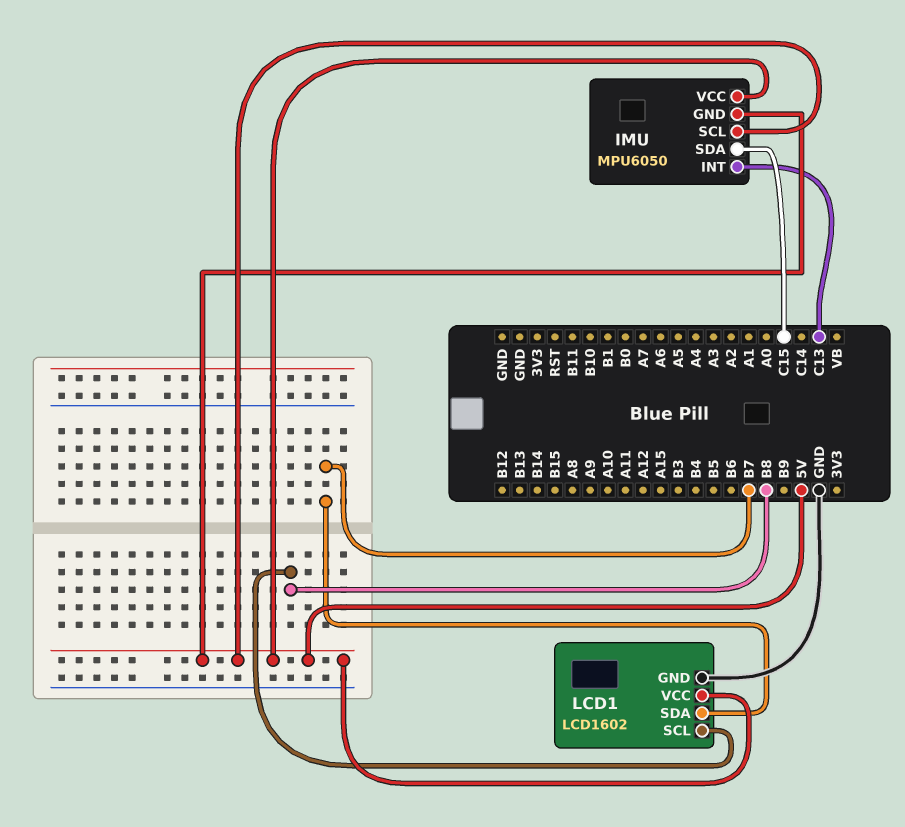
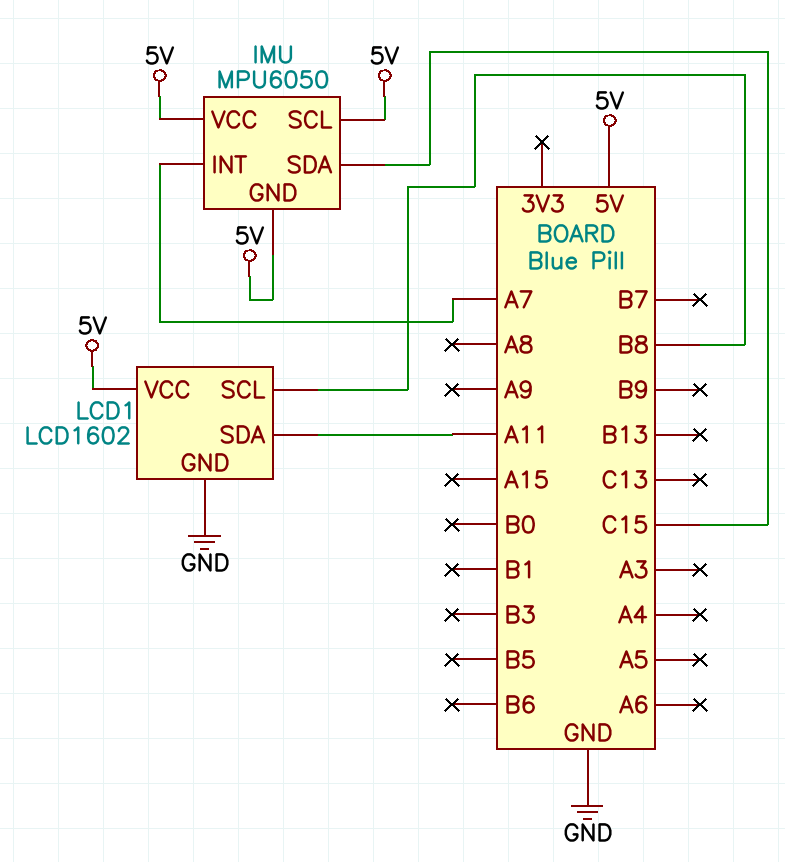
IMU pin INT: C13 -> A7
LCD1 pin SDA: B7 -> A11

